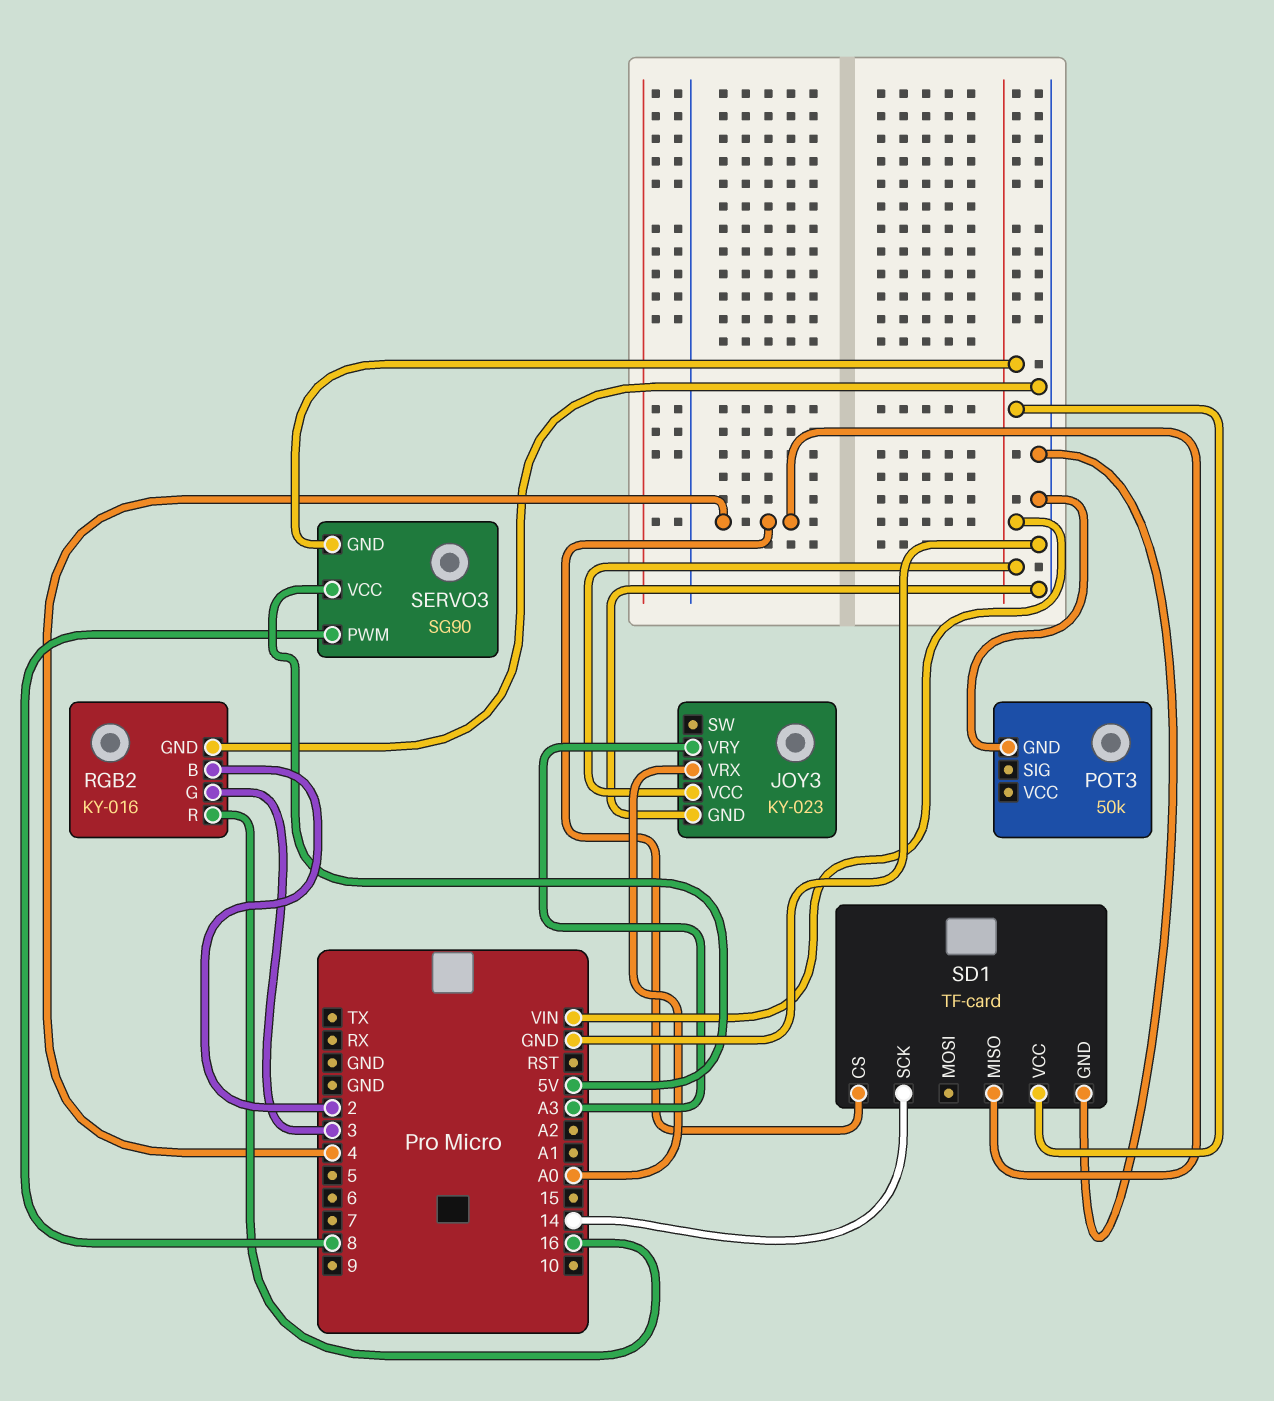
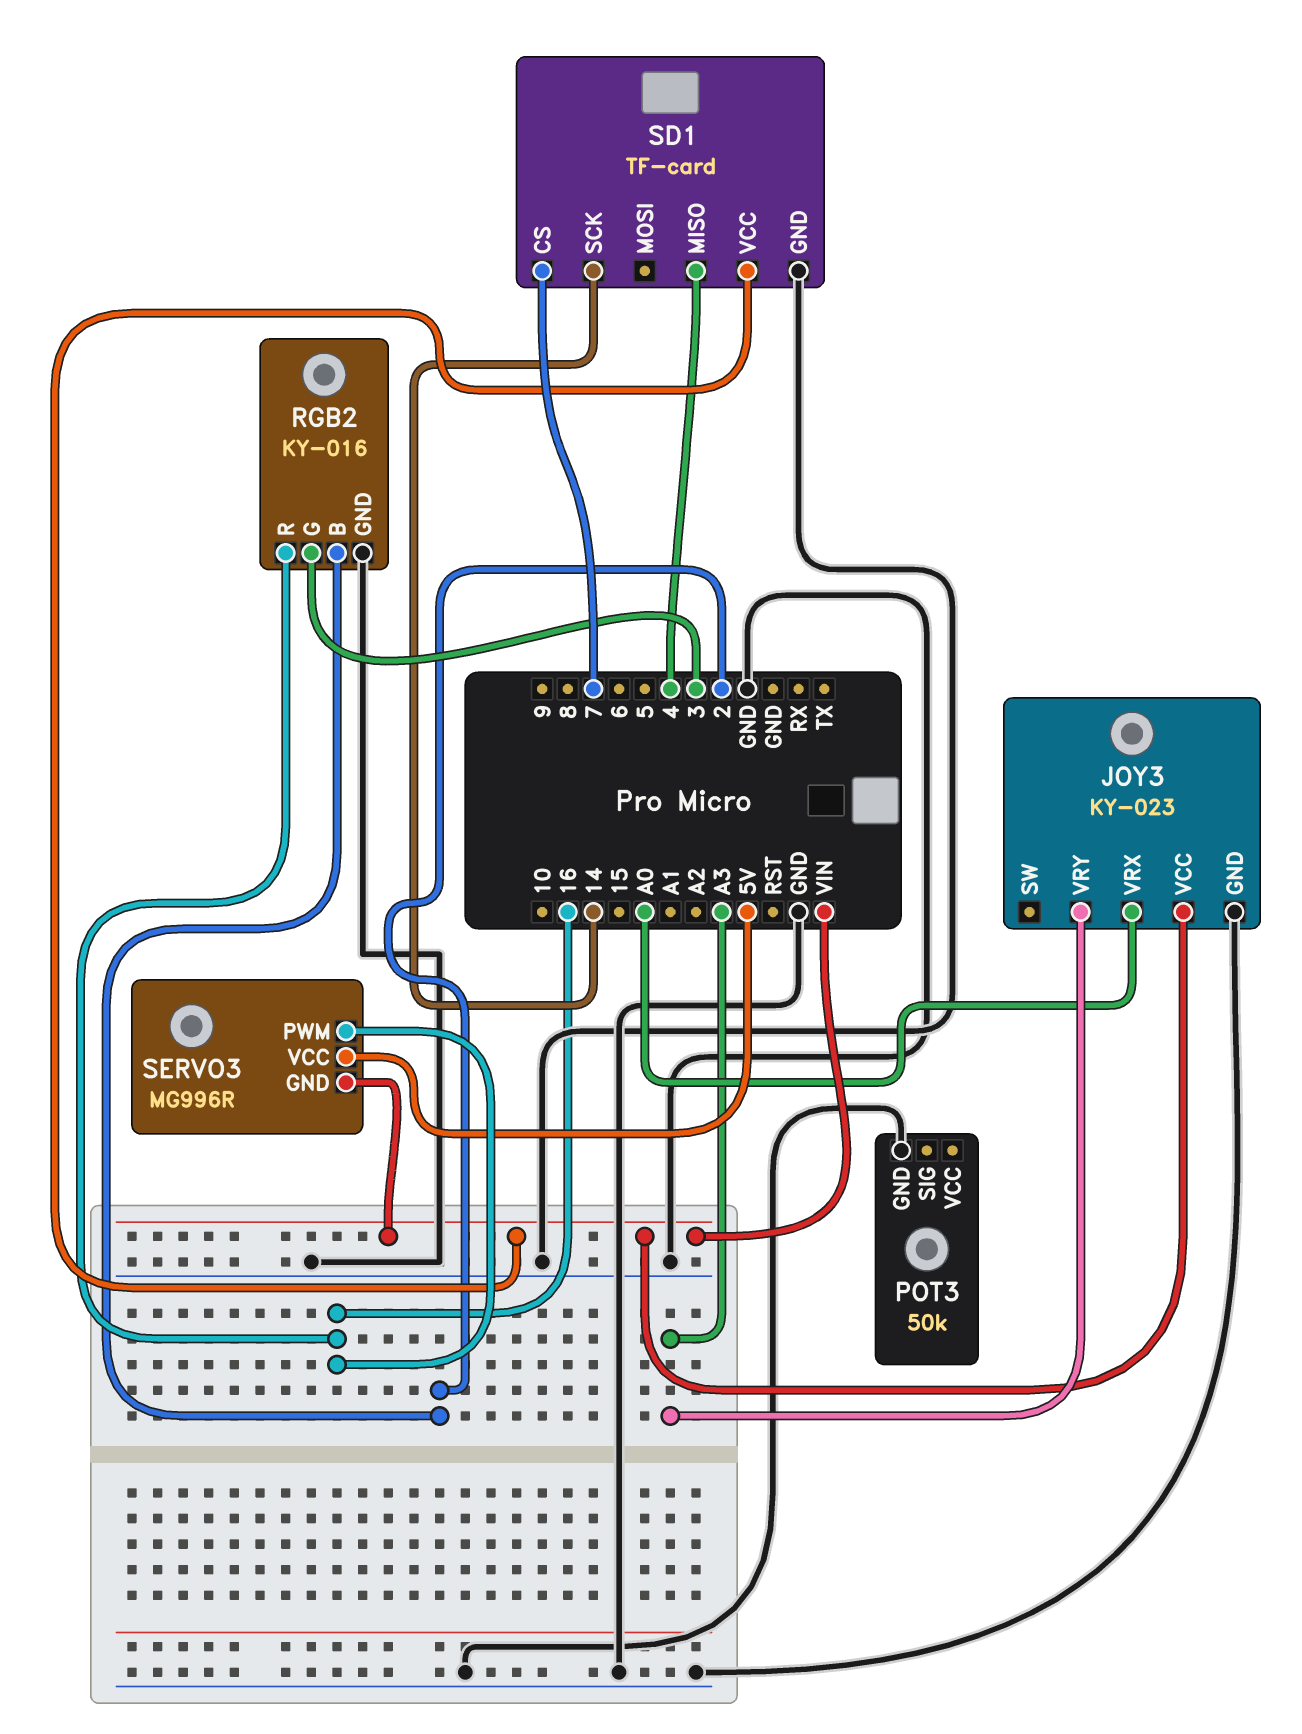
SD1 pin CS: 4 -> 7
SERVO3: SG90 -> MG996R
SERVO3 pin PWM: 8 -> 16

